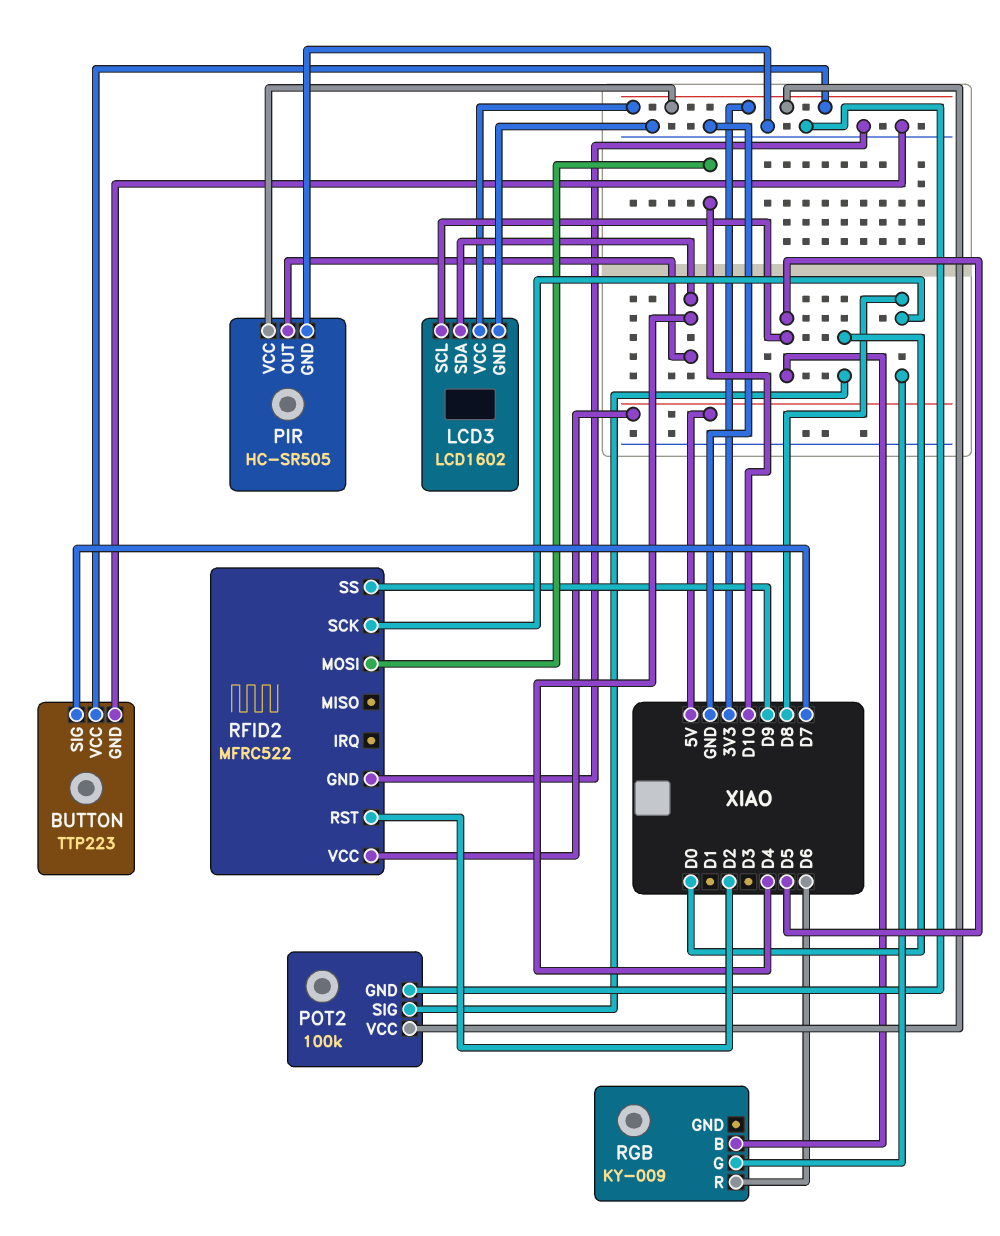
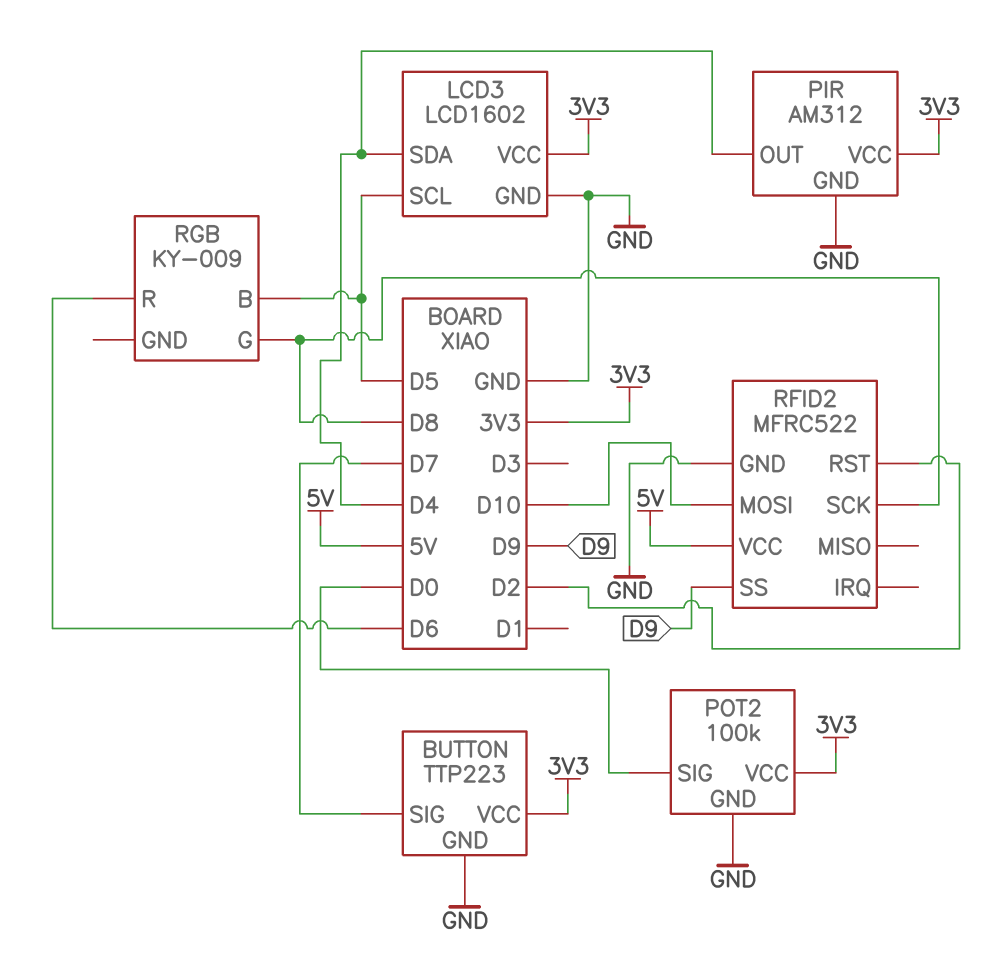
PIR: HC-SR505 -> AM312

